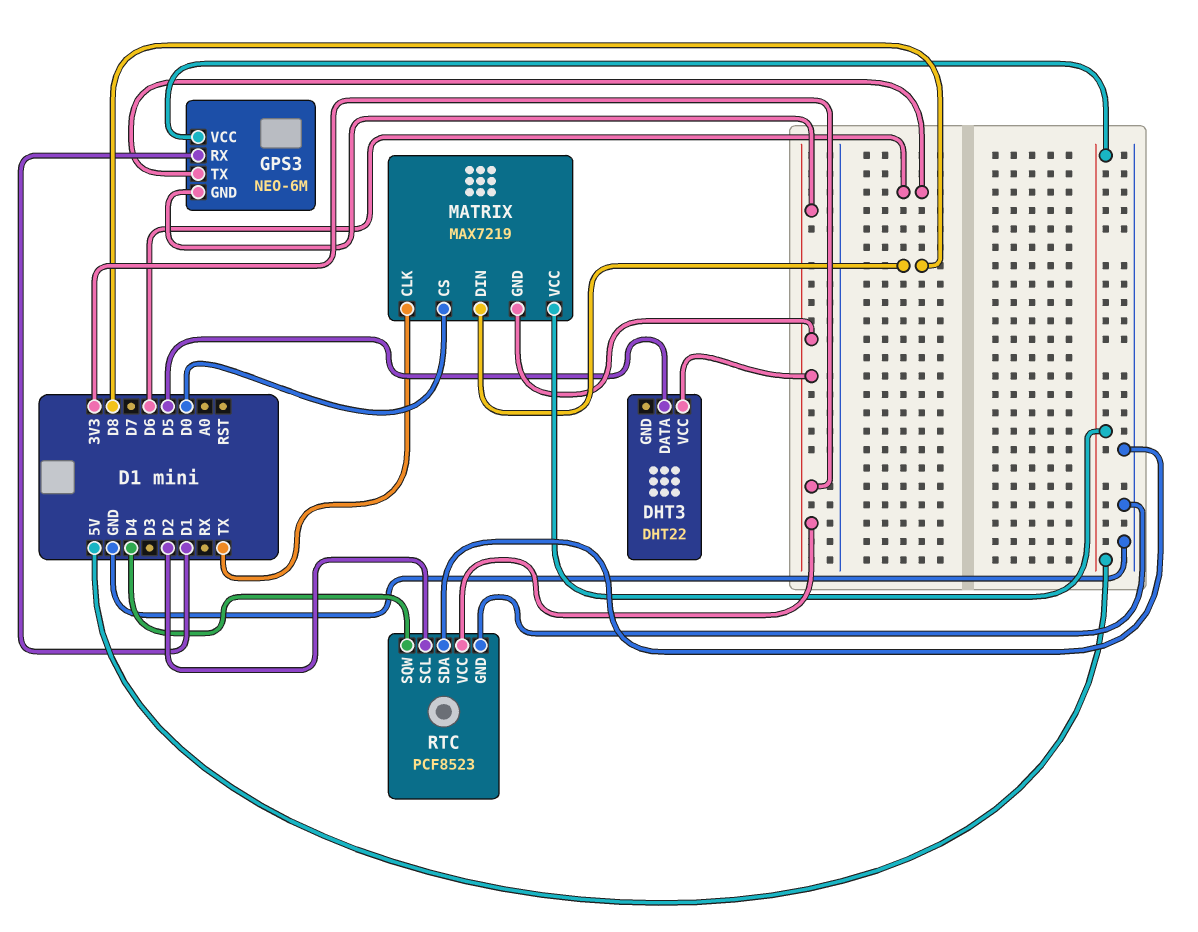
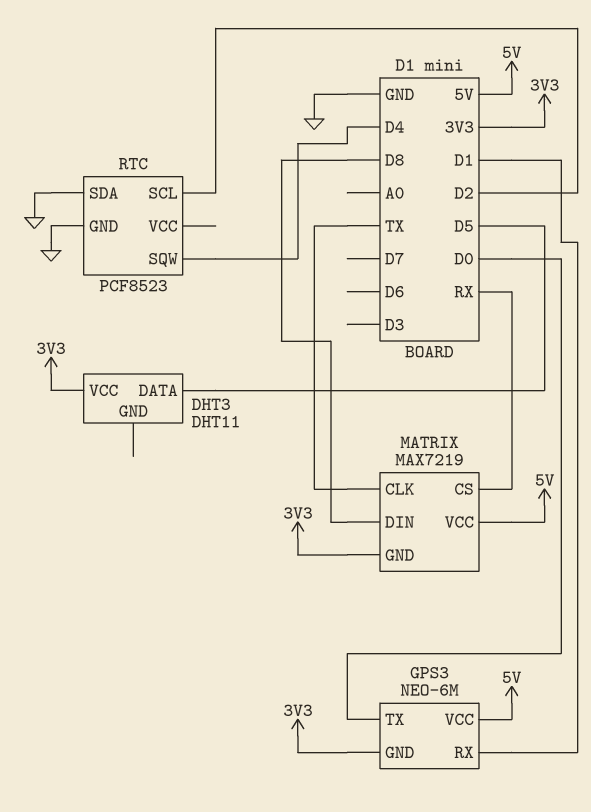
DHT3: DHT22 -> DHT11
GPS3 pin TX: D6 -> D0
MATRIX pin CS: D0 -> RX
RTC pin VCC: 3V3 -> none

